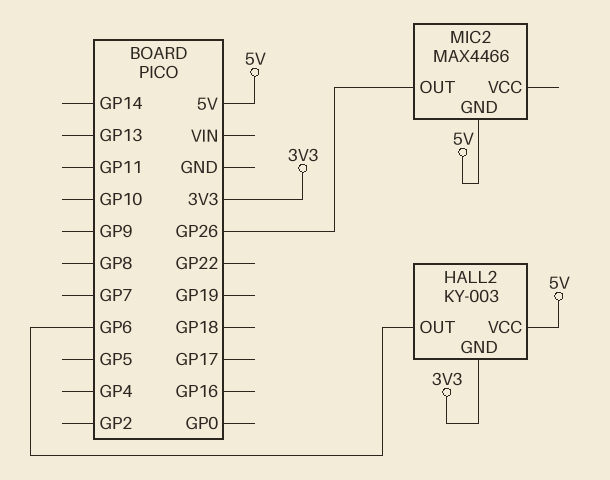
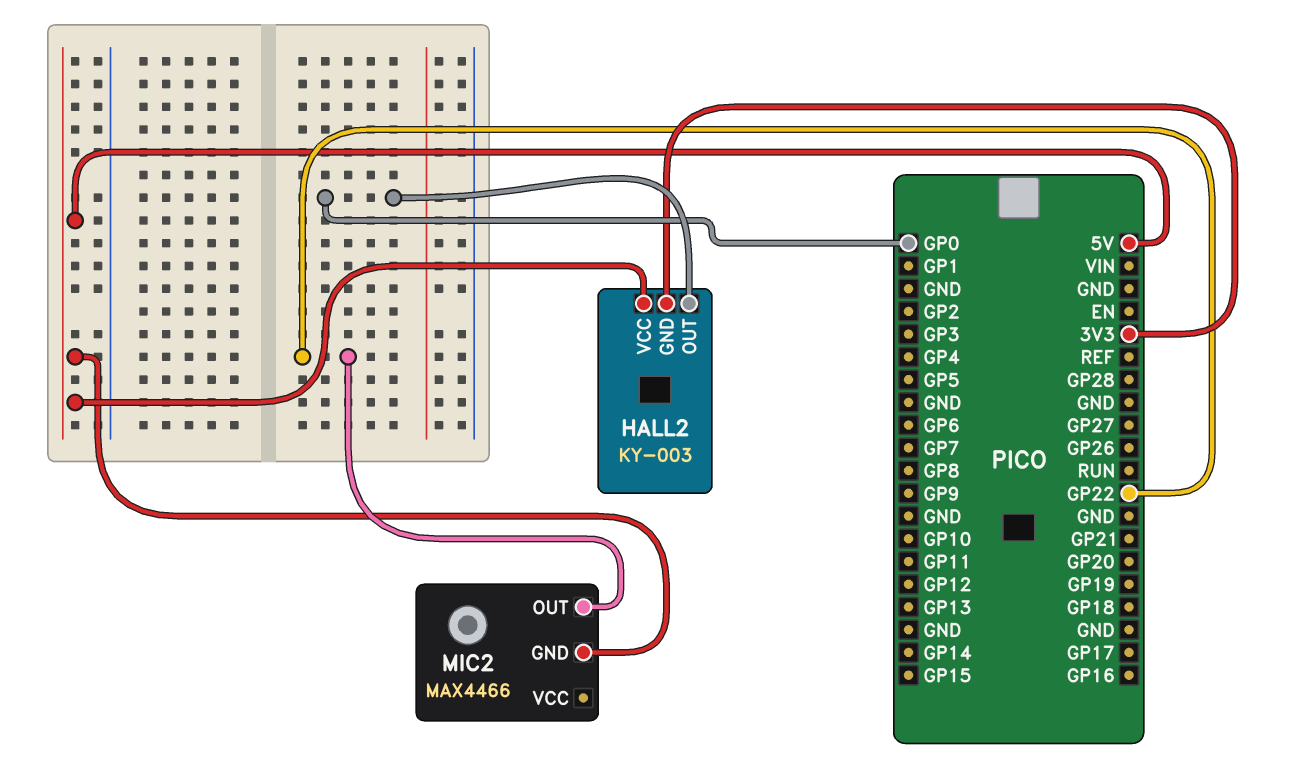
HALL2 pin OUT: GP6 -> GP0
MIC2 pin OUT: GP26 -> GP22

